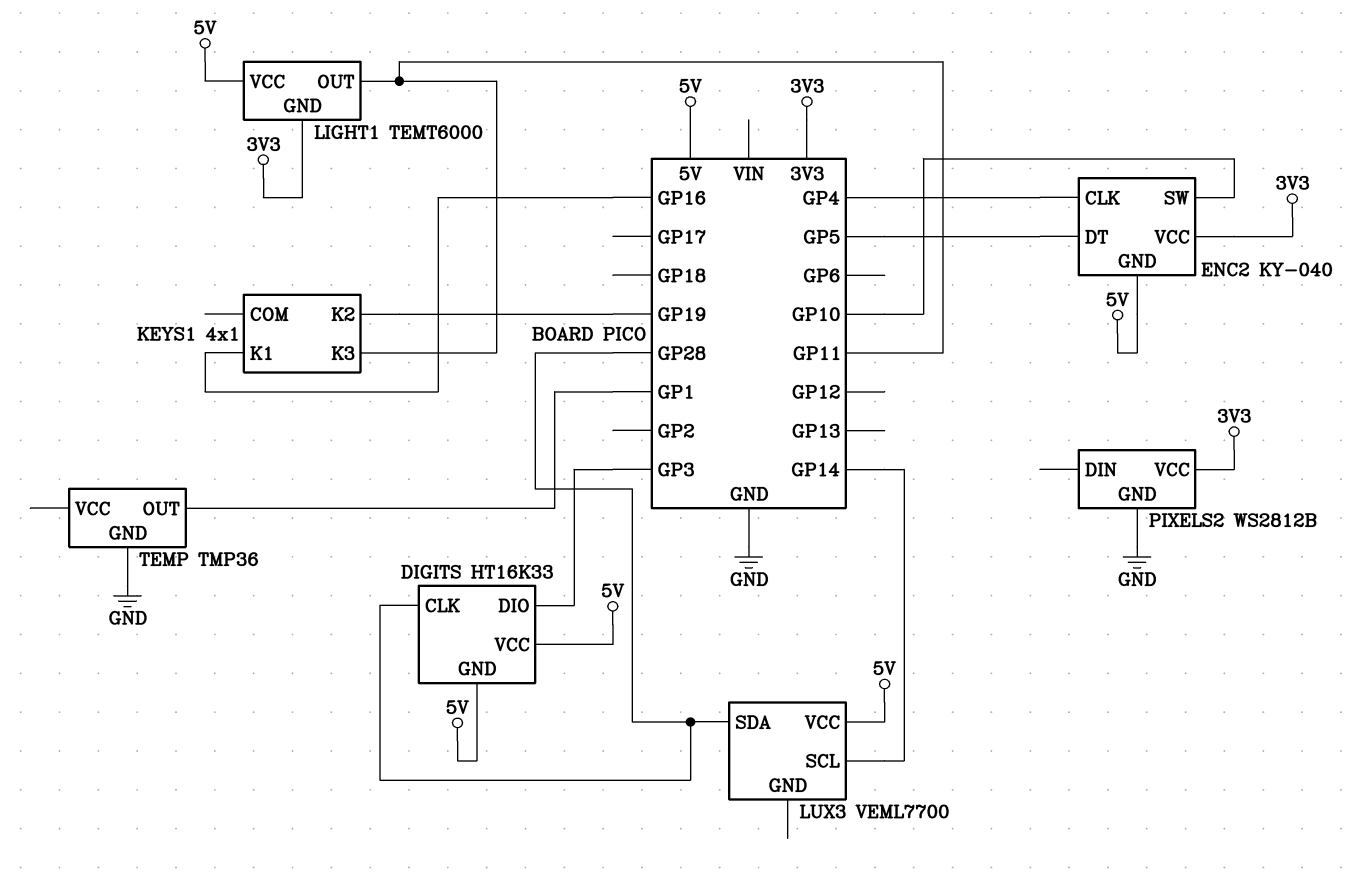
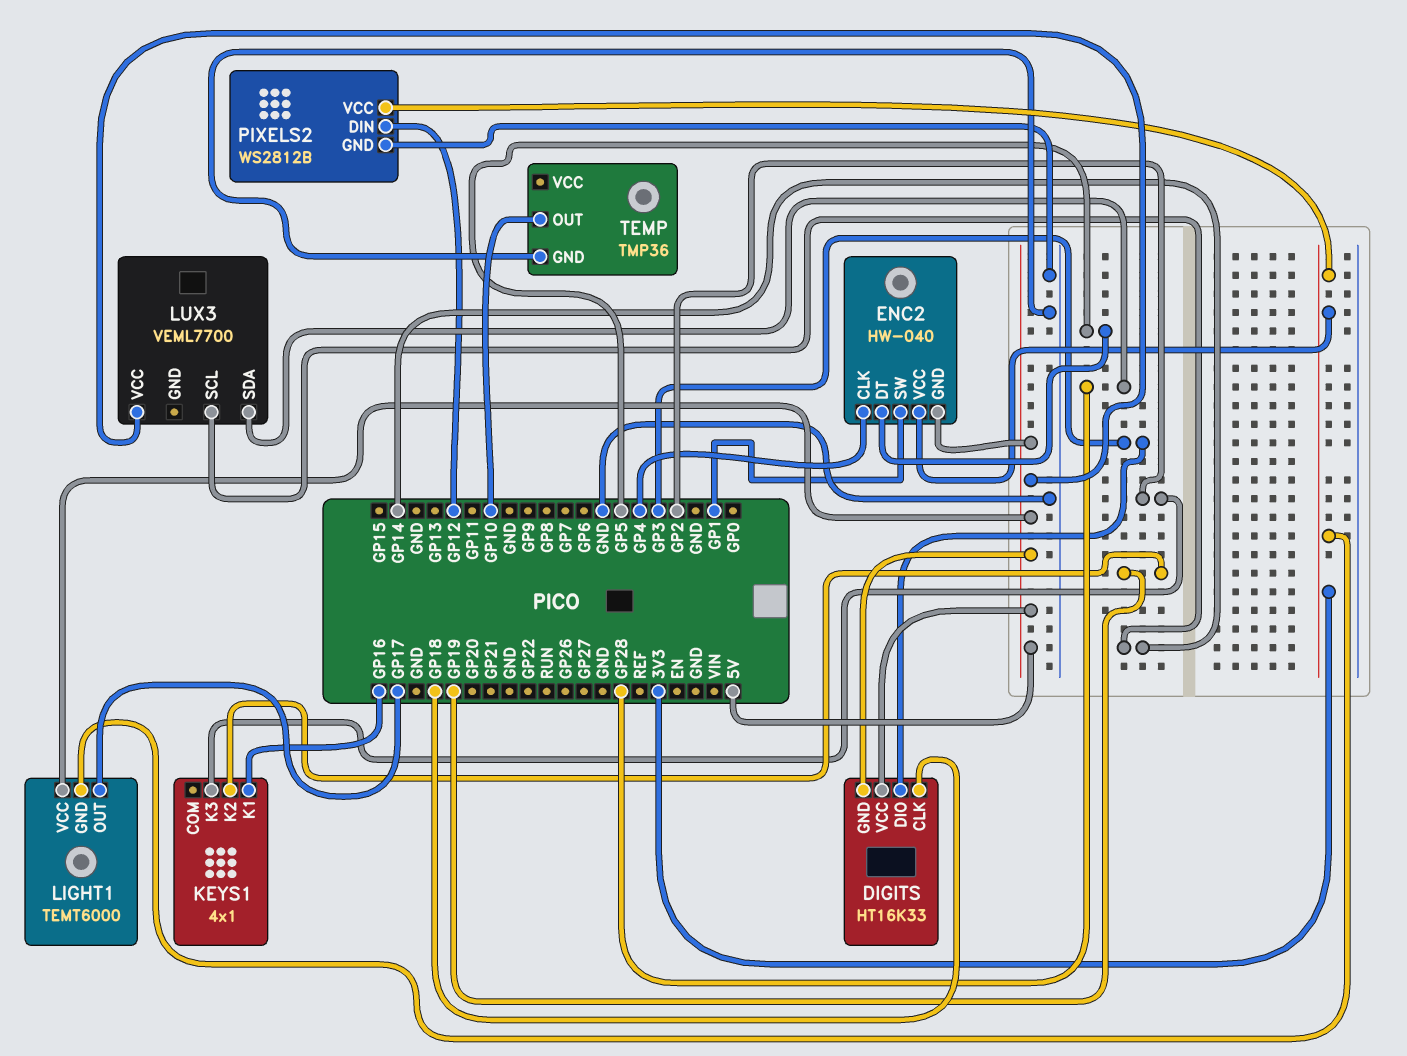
DIGITS pin CLK: GP28 -> GP18
ENC2: KY-040 -> HW-040
ENC2 pin SW: GP10 -> GP1
KEYS1 pin K3: GP11 -> GP2
LIGHT1 pin OUT: GP11 -> GP17
PIXELS2 pin DIN: none -> GP12
TEMP pin OUT: GP1 -> GP10

